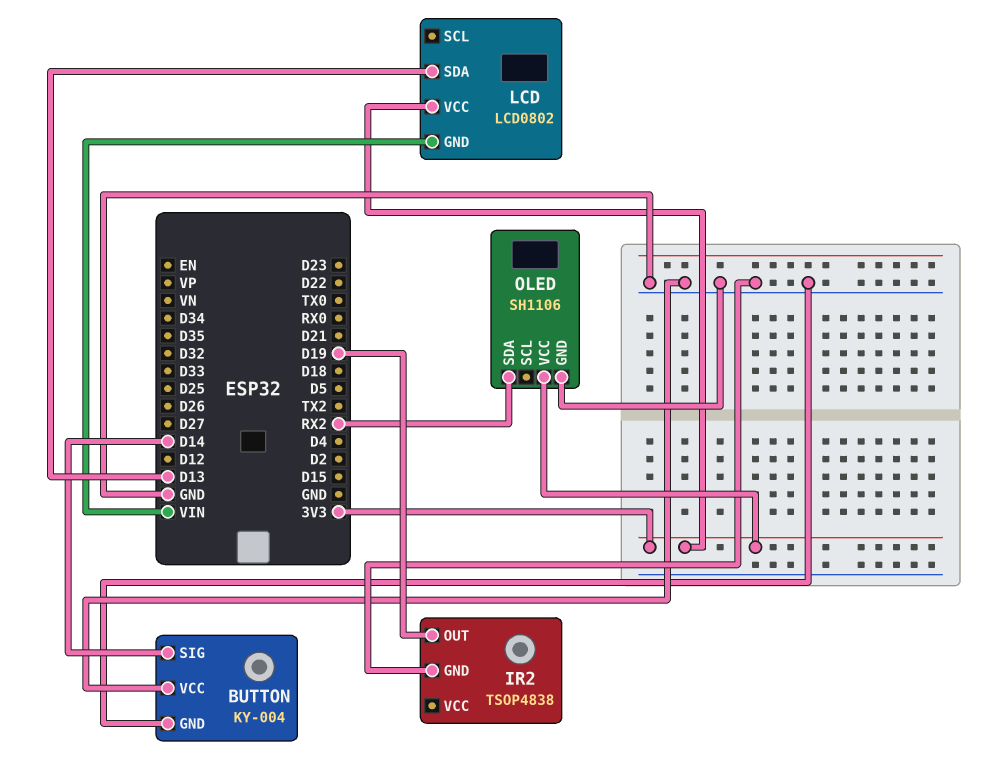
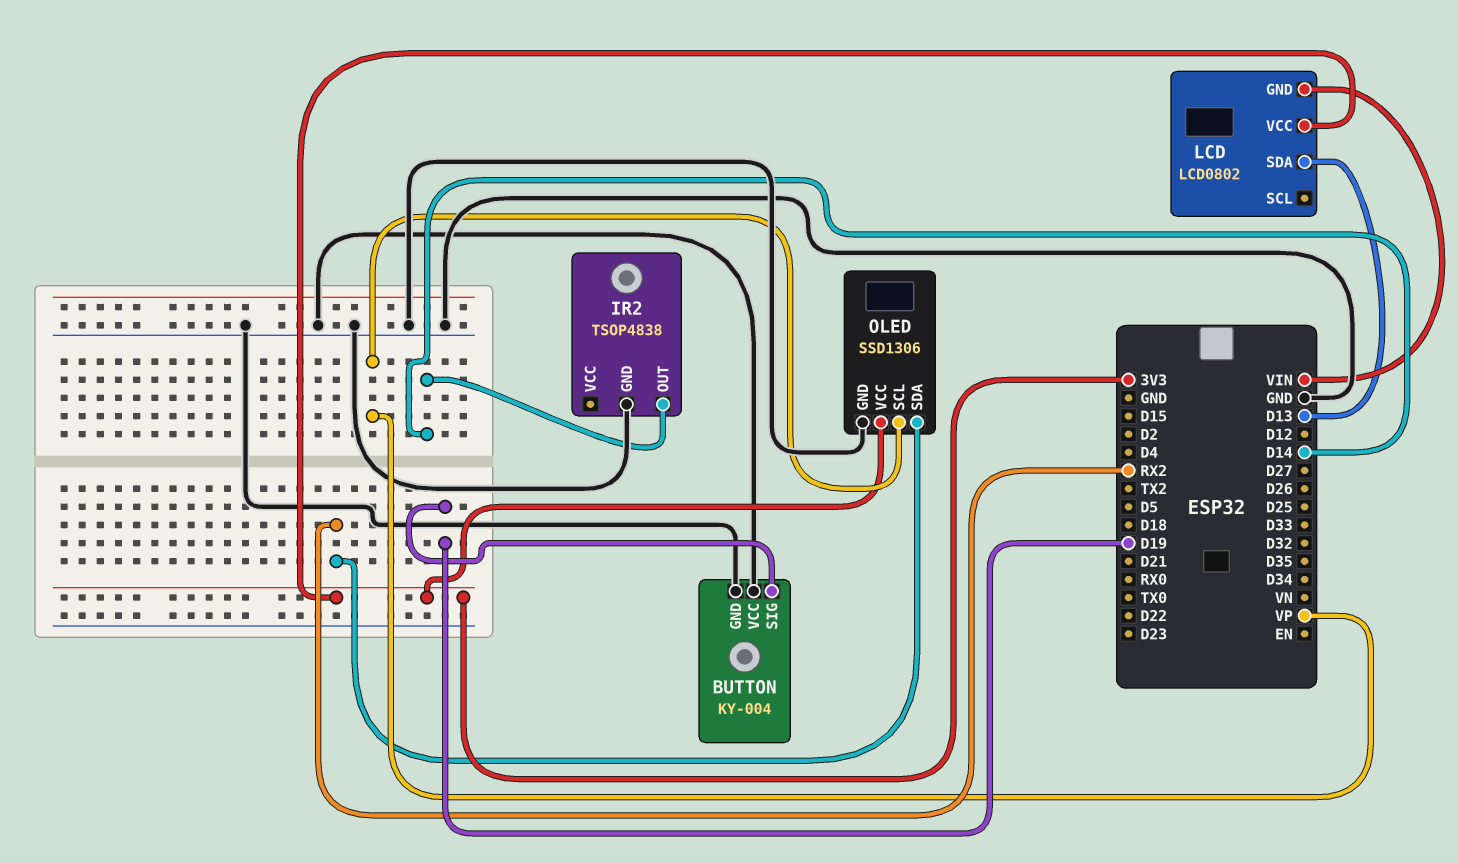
BUTTON pin SIG: D14 -> D19
IR2 pin OUT: D19 -> D14
OLED: SH1106 -> SSD1306
OLED pin SCL: none -> VP

